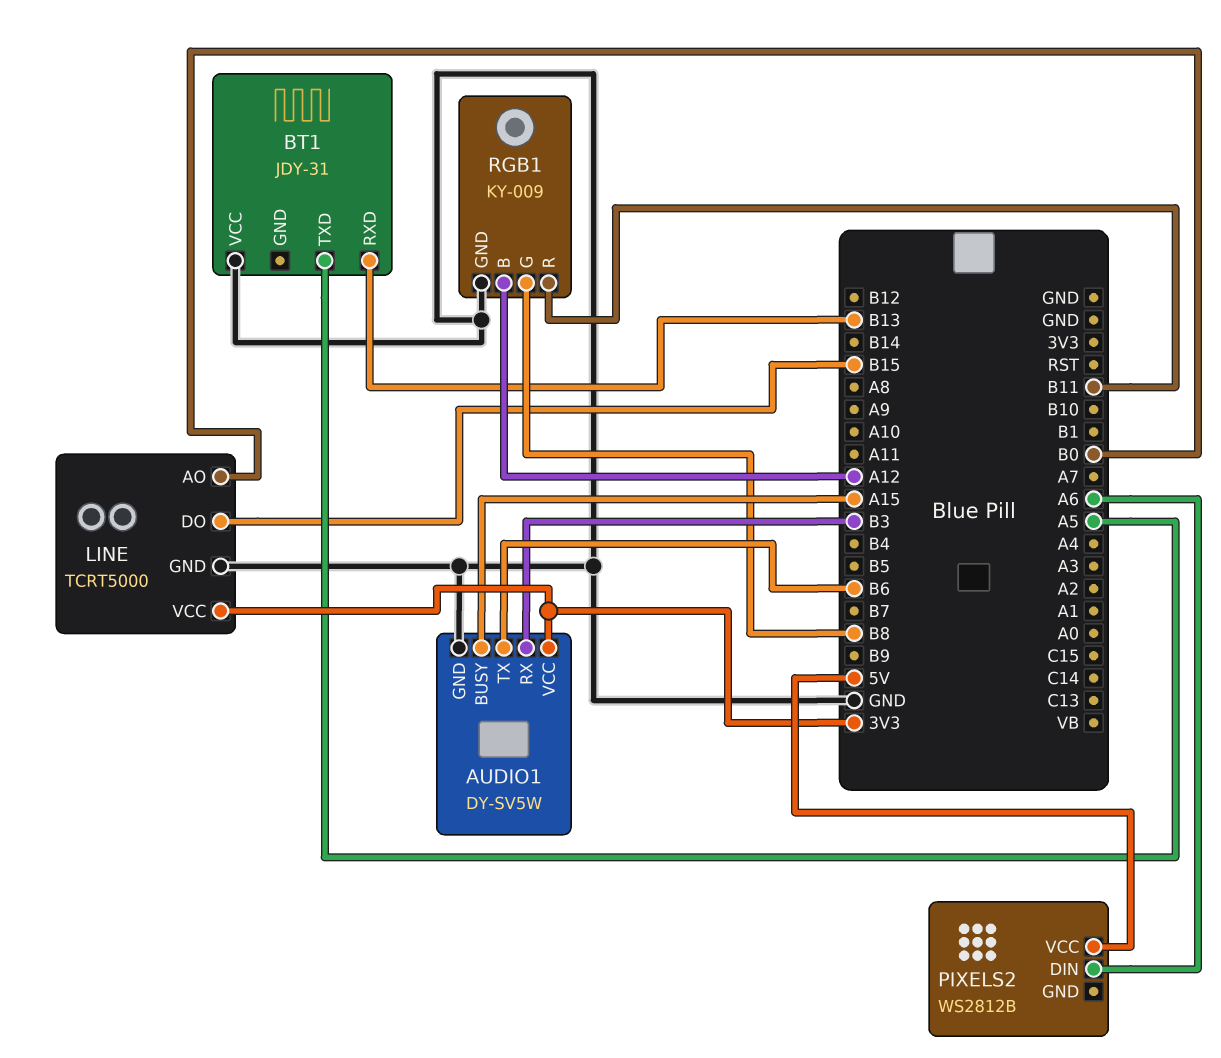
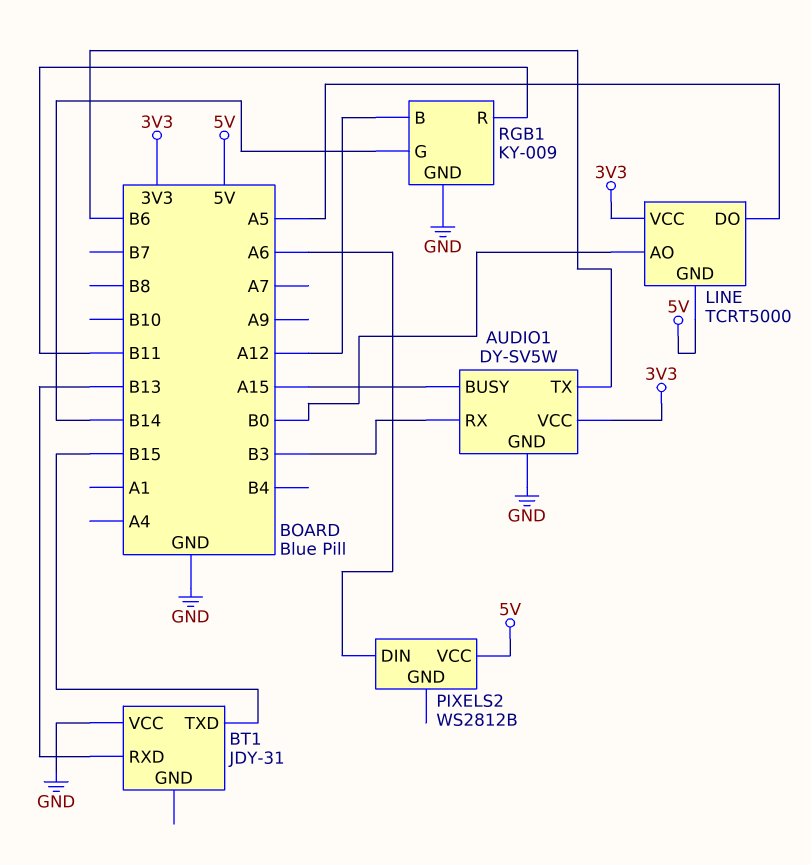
BT1 pin TXD: A5 -> B15
LINE pin DO: B15 -> A5
LINE pin GND: GND -> 5V
RGB1 pin G: B8 -> B14

